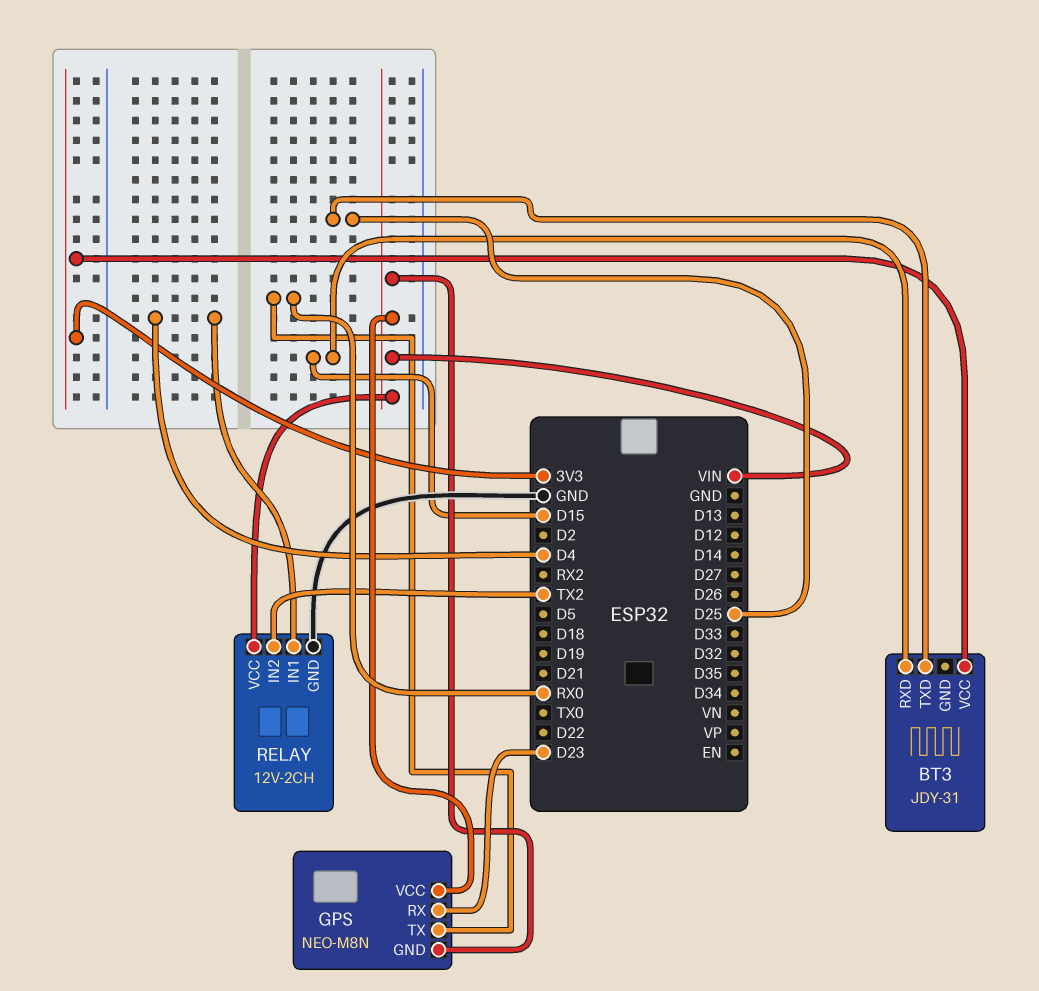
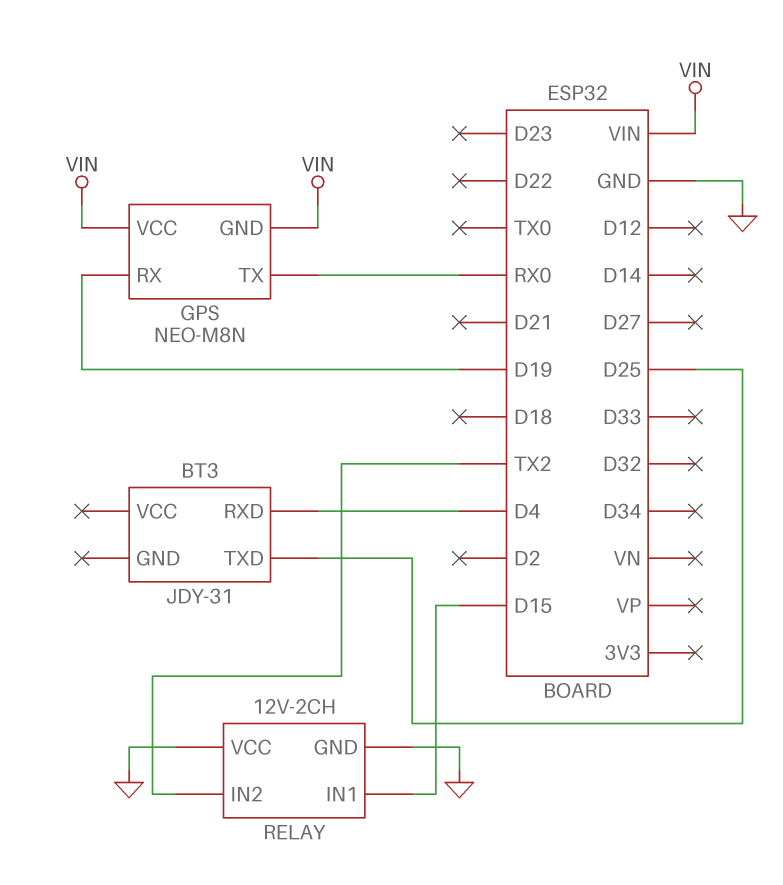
BT3 pin RXD: D15 -> D4
BT3 pin VCC: 3V3 -> none
GPS pin RX: D23 -> D19
RELAY pin IN1: D4 -> D15
RELAY pin VCC: VIN -> GND

